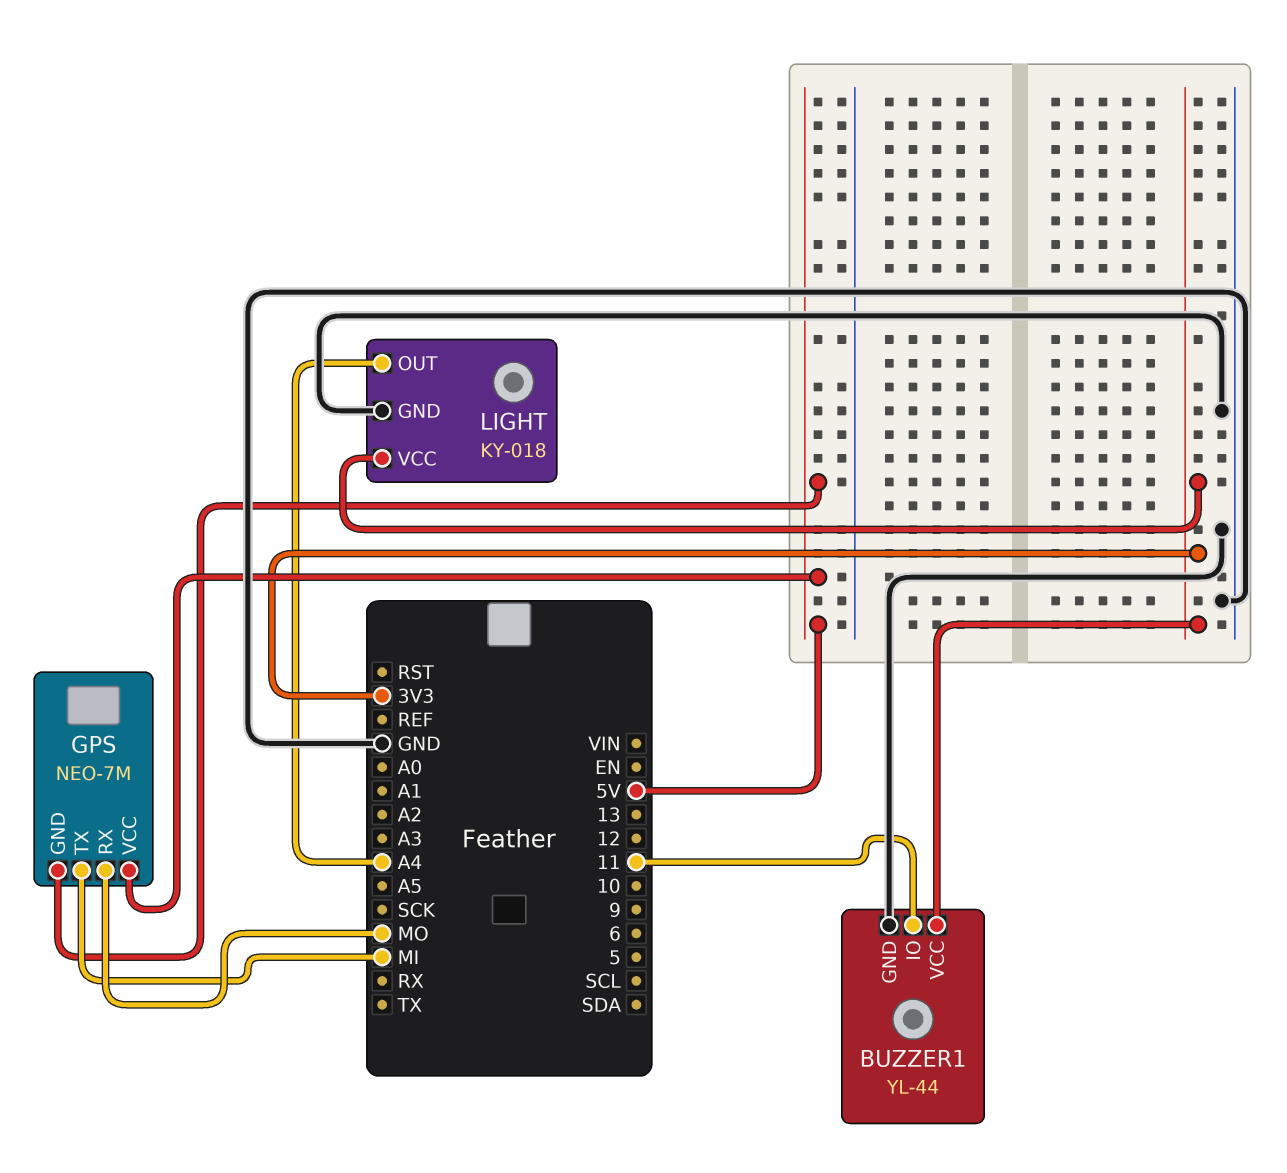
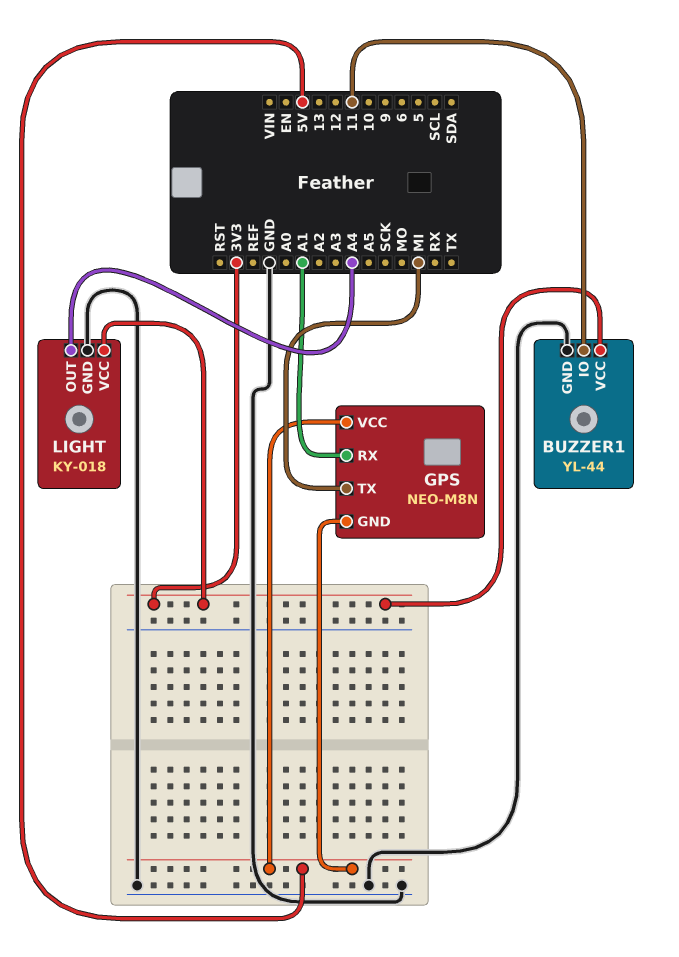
GPS: NEO-7M -> NEO-M8N
GPS pin RX: MO -> A1

